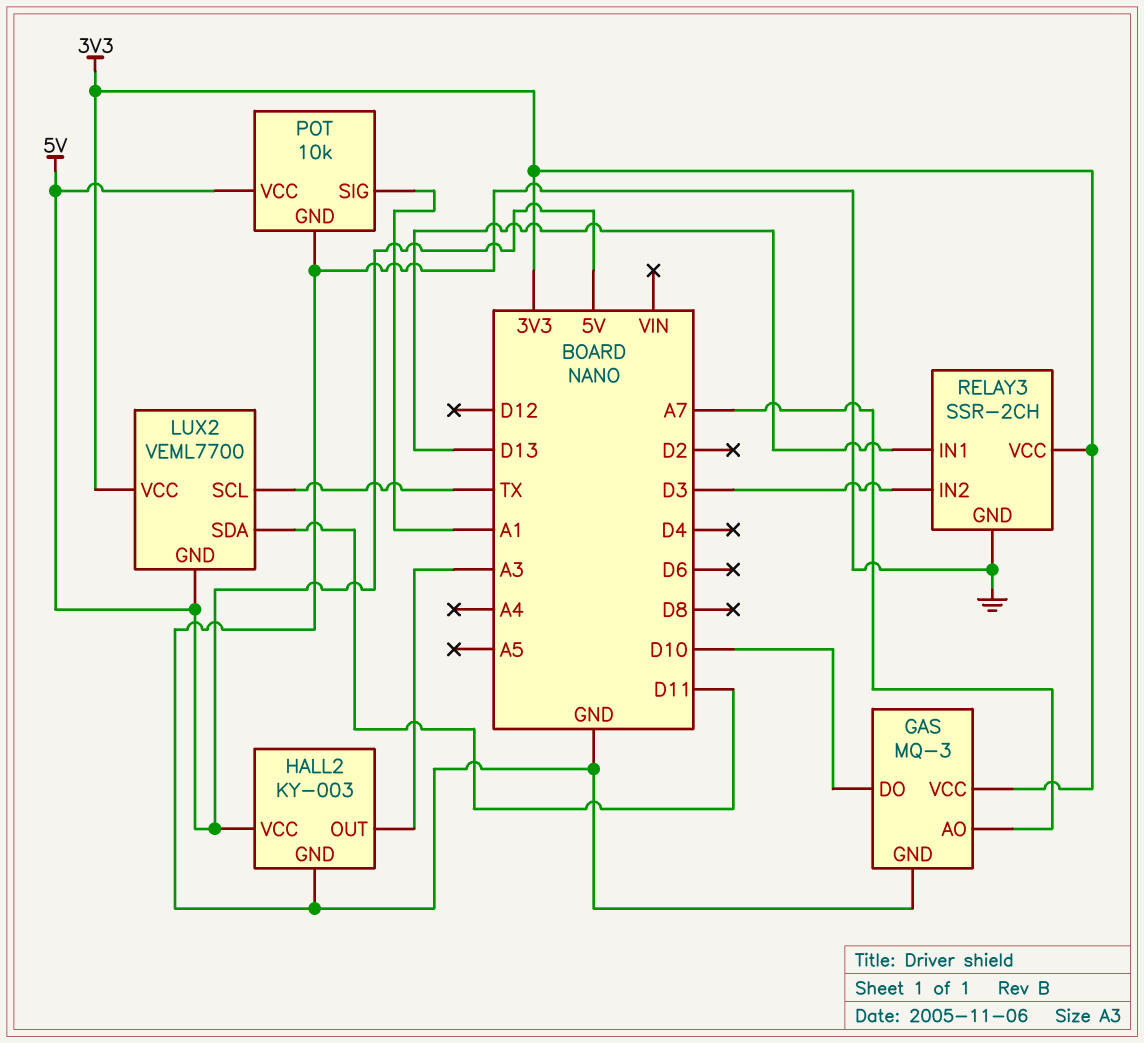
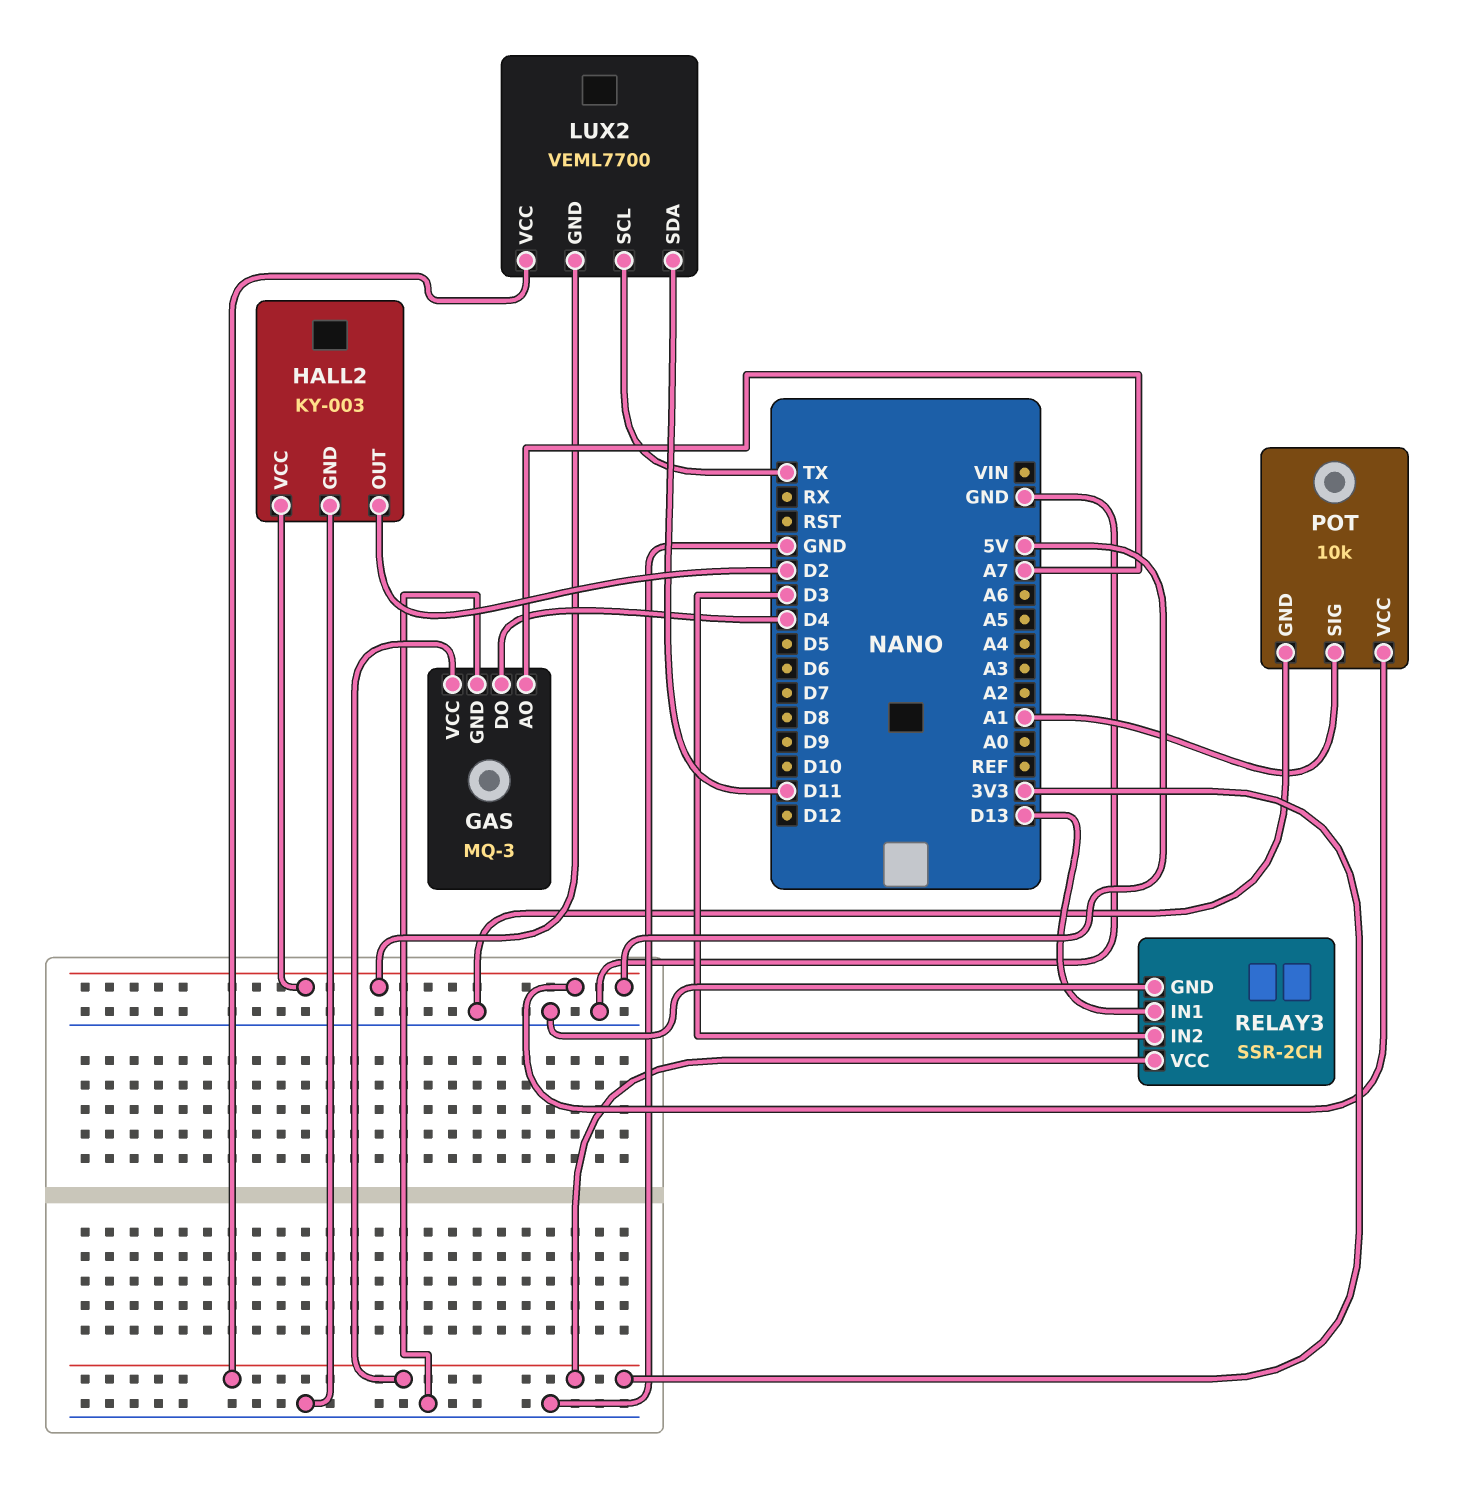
GAS pin DO: D10 -> D4
HALL2 pin OUT: A3 -> D2

